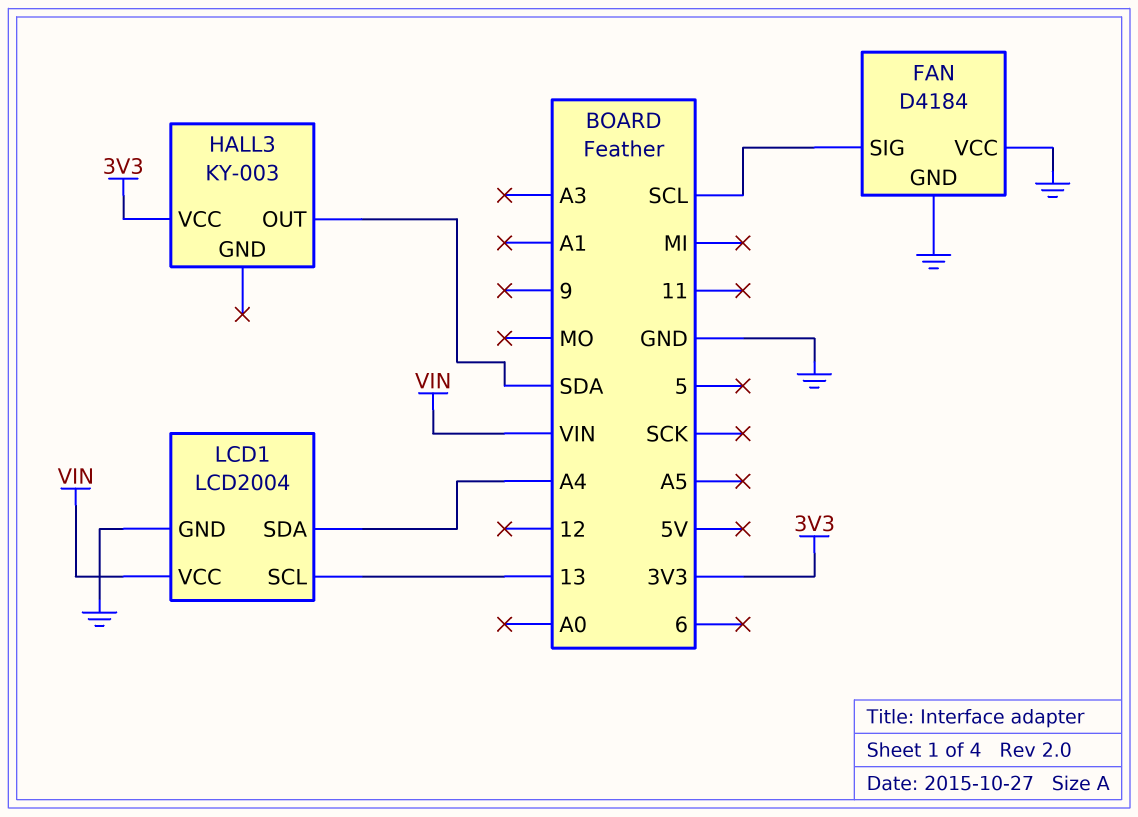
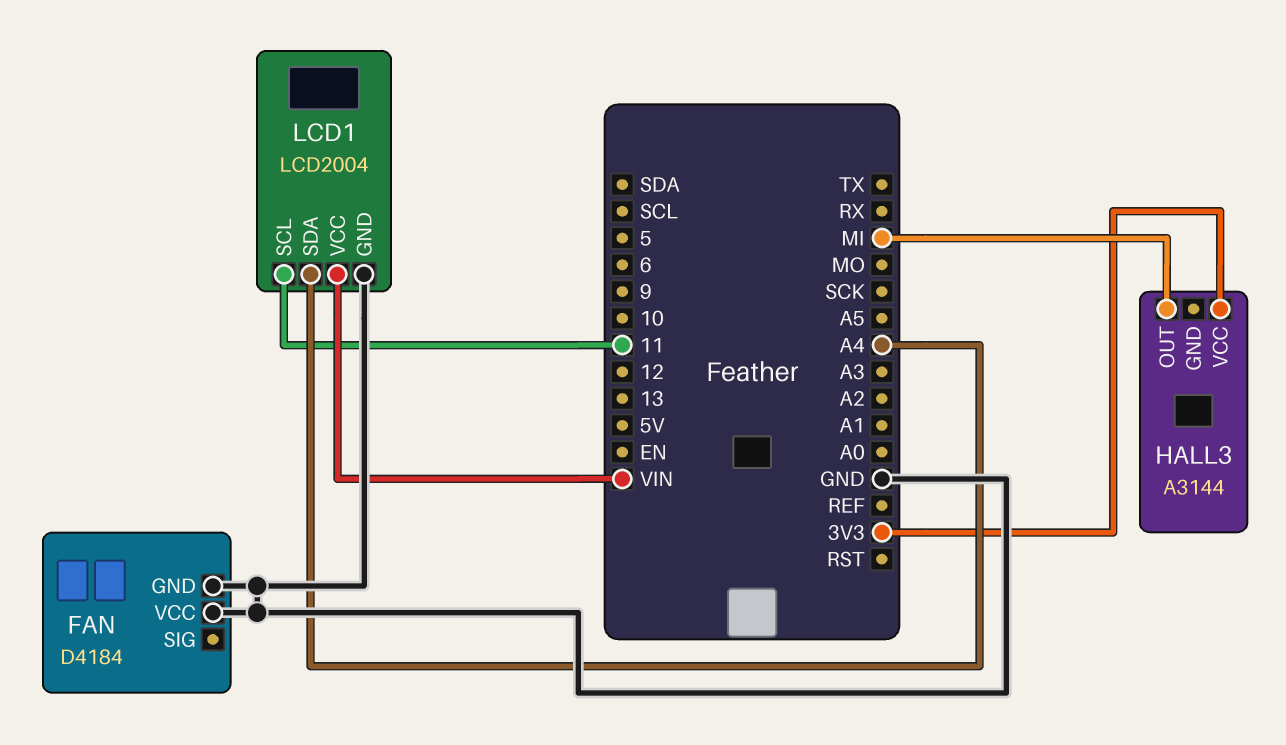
FAN pin SIG: SCL -> none
HALL3: KY-003 -> A3144
HALL3 pin OUT: SDA -> MI
LCD1 pin SCL: 13 -> 11

